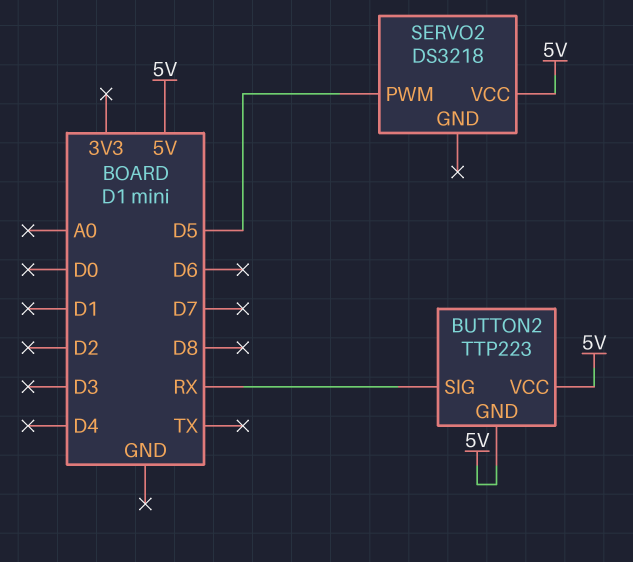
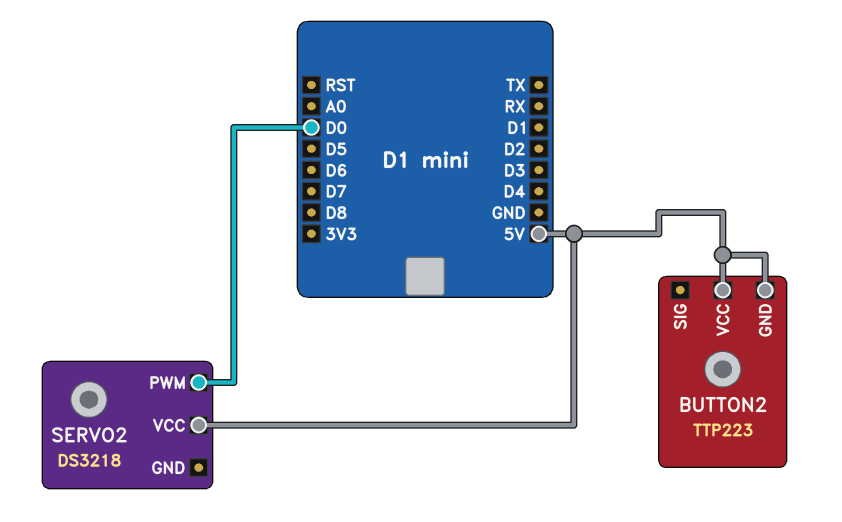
BUTTON2 pin SIG: RX -> none
SERVO2 pin PWM: D5 -> D0

